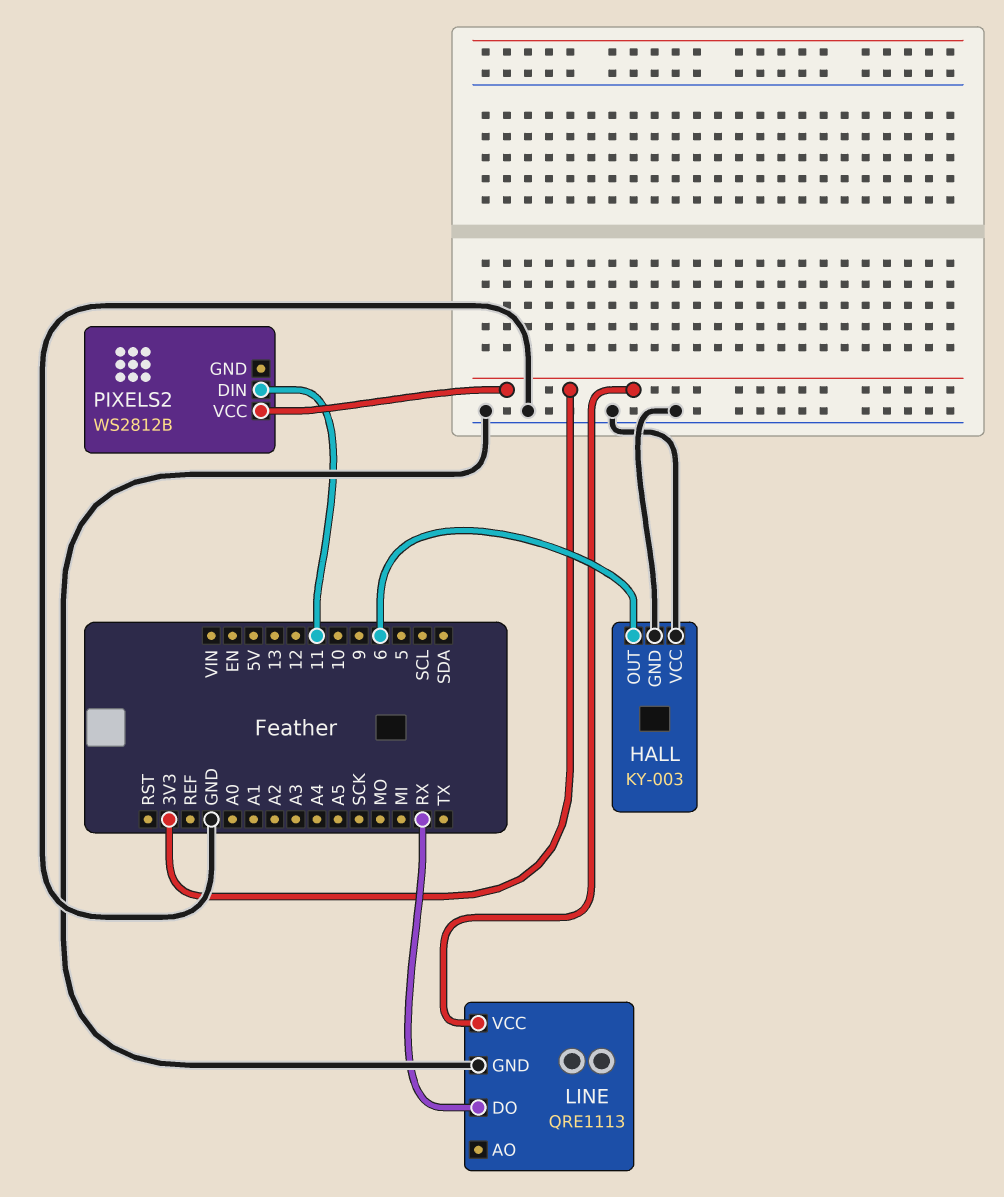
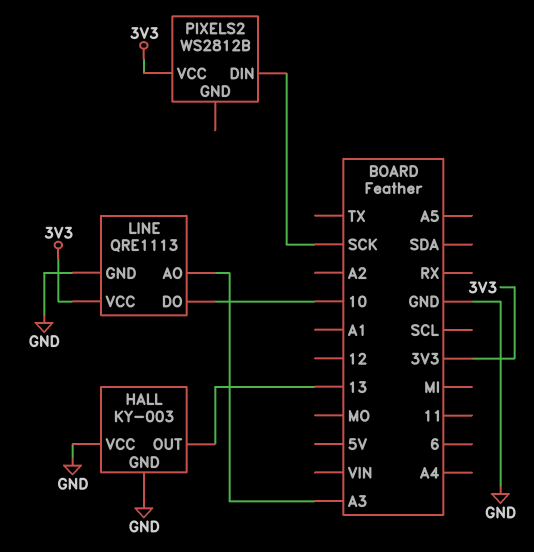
HALL pin OUT: 6 -> 13
LINE pin AO: none -> A3
LINE pin DO: RX -> 10
PIXELS2 pin DIN: 11 -> SCK

